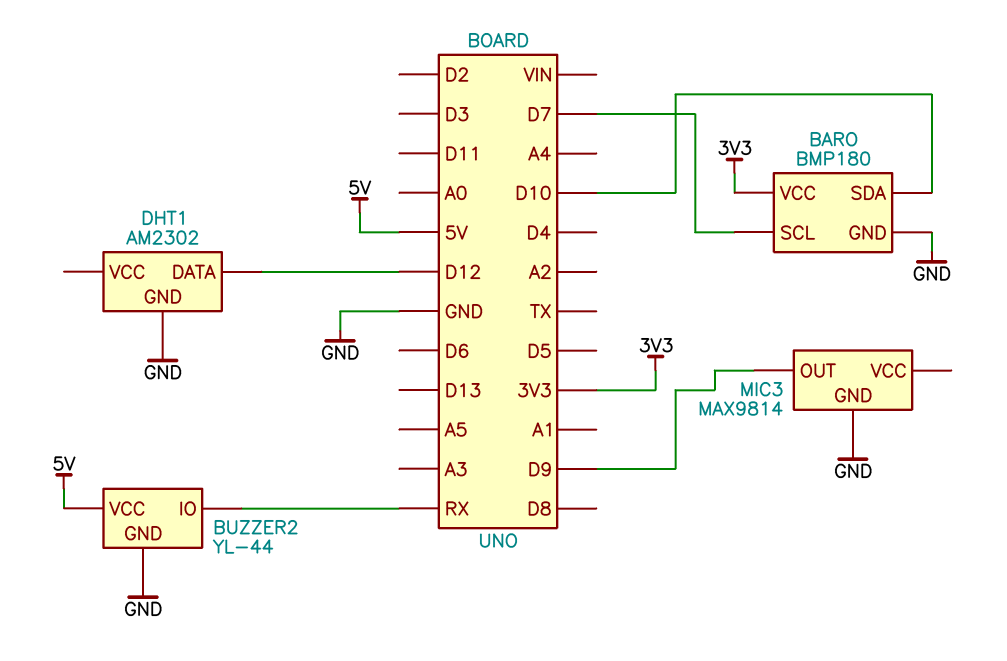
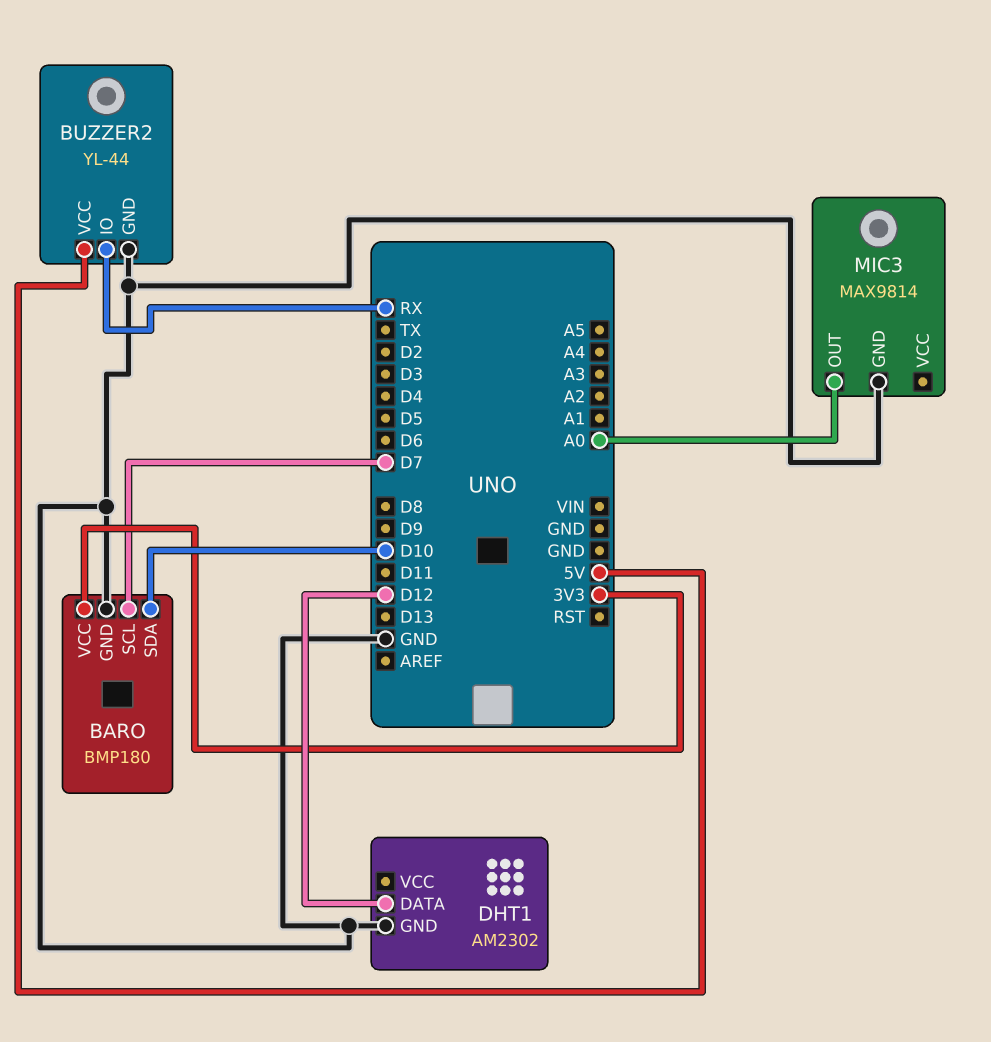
MIC3 pin OUT: D9 -> A0

